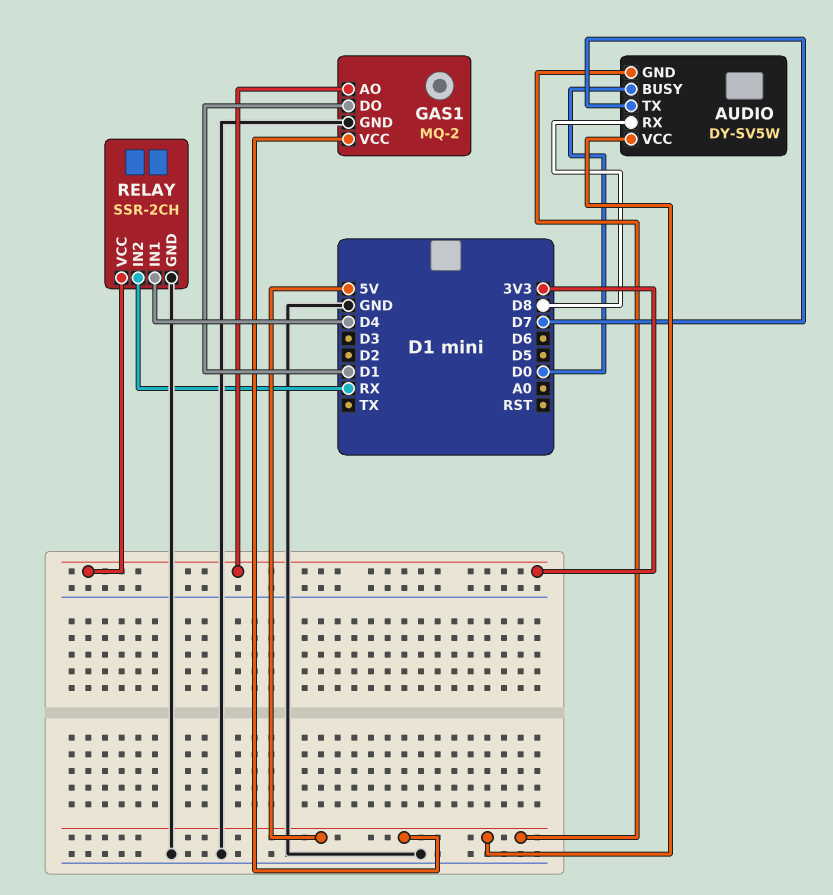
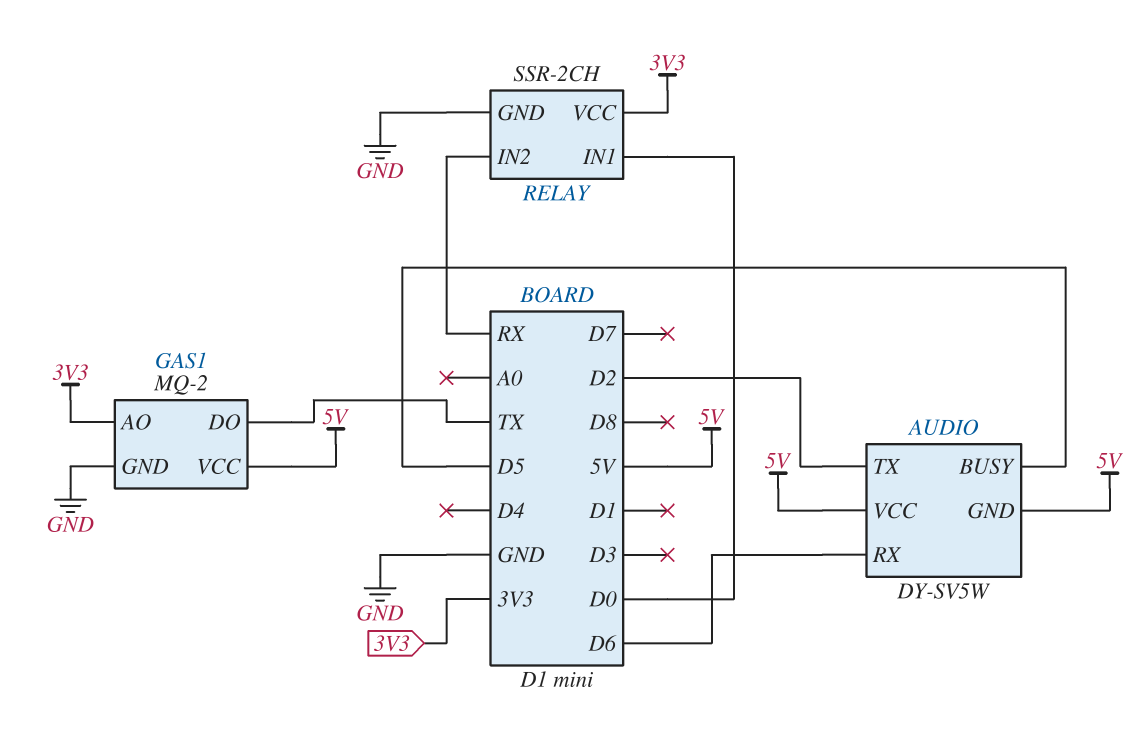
AUDIO pin BUSY: D0 -> D5
AUDIO pin RX: D8 -> D6
AUDIO pin TX: D7 -> D2
GAS1 pin DO: D1 -> TX
RELAY pin IN1: D4 -> D0

